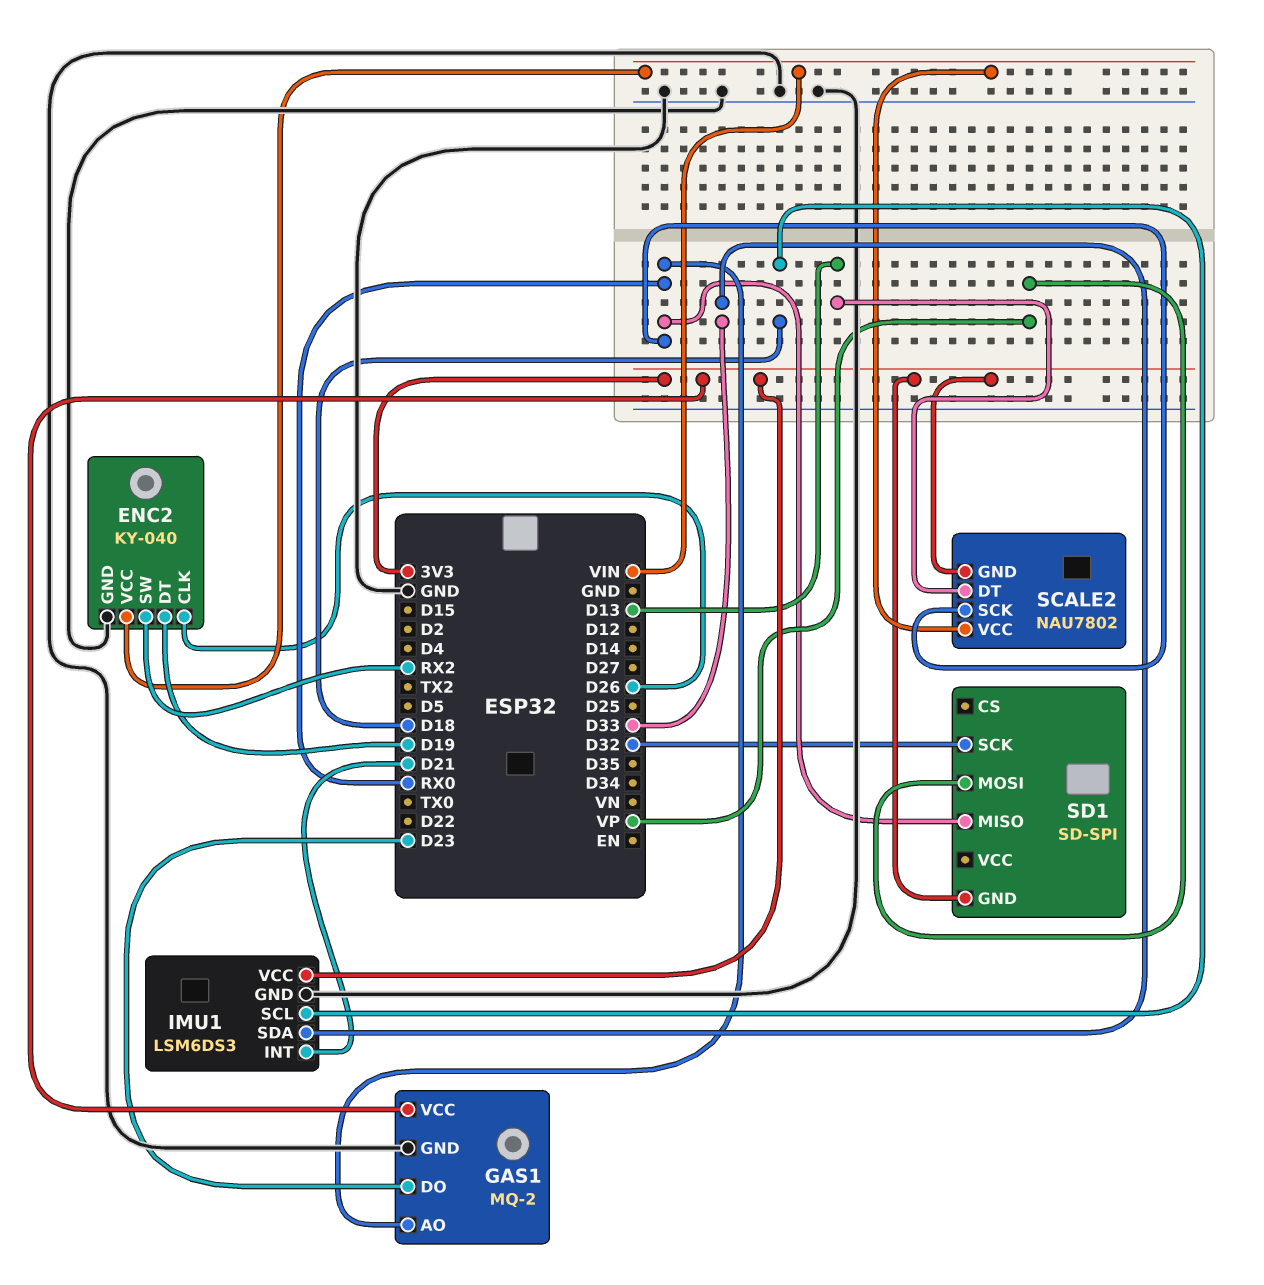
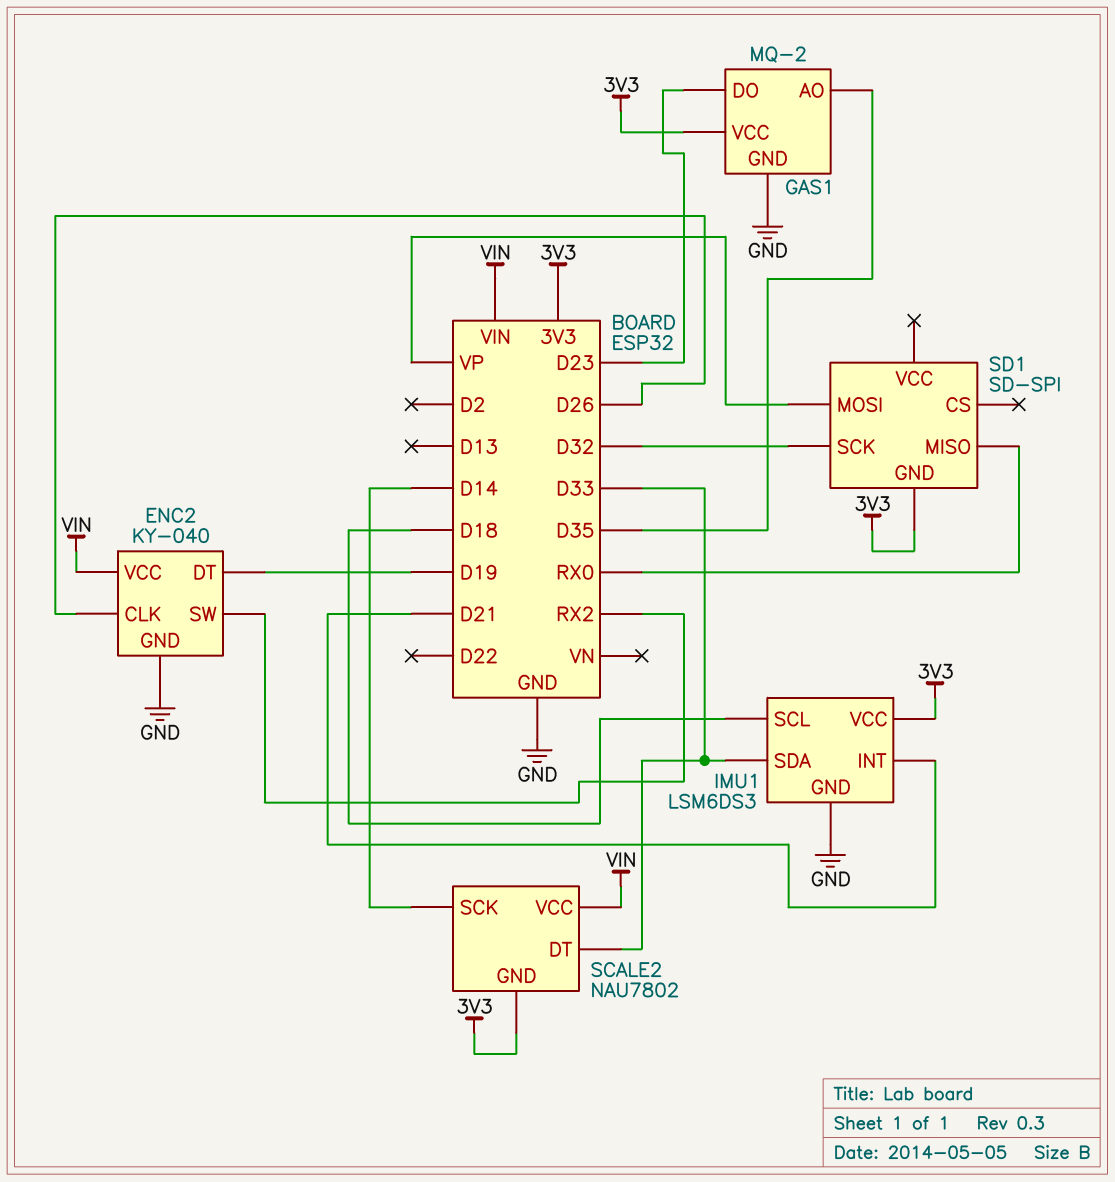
GAS1 pin AO: RX0 -> D35
SCALE2 pin DT: D13 -> D33
SCALE2 pin SCK: RX0 -> D14

